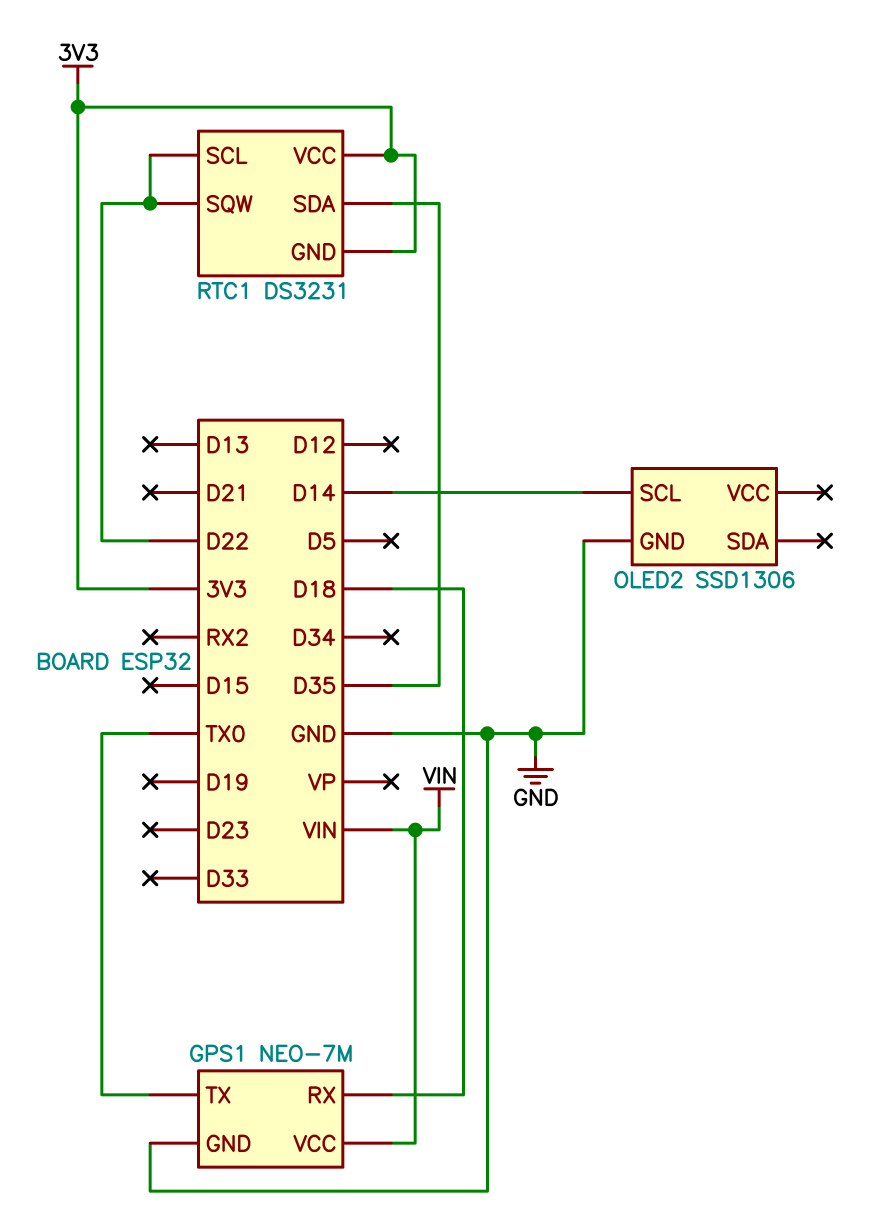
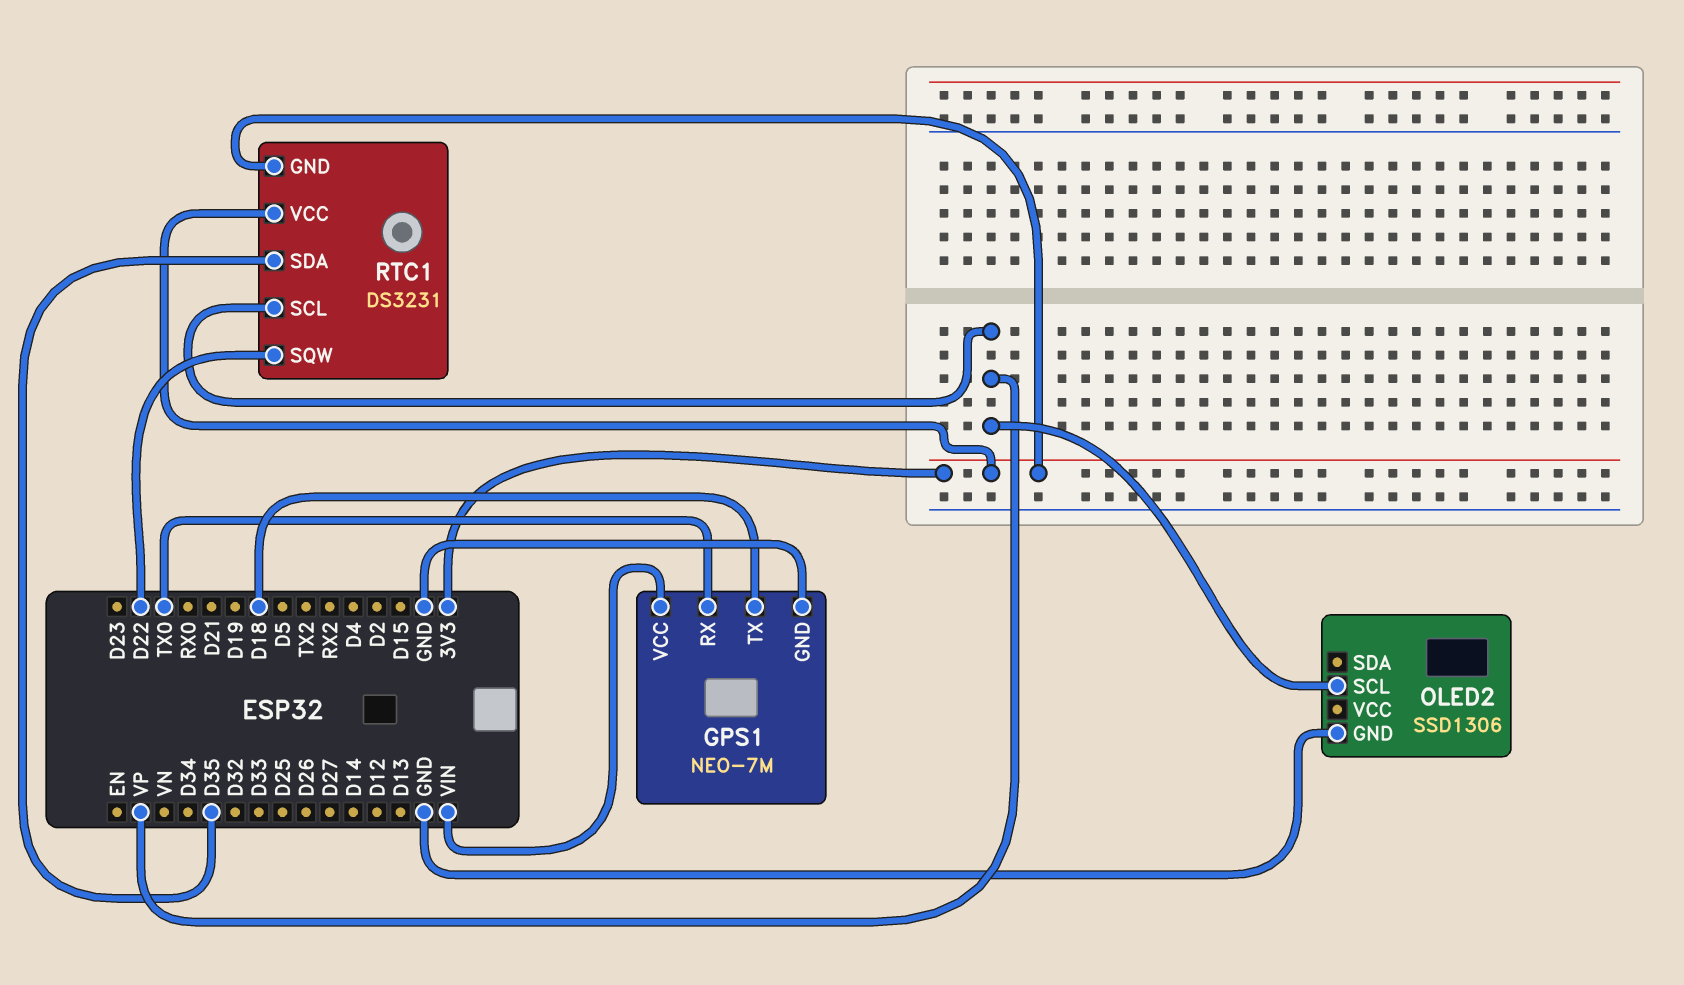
GPS1 pin RX: D18 -> TX0
GPS1 pin TX: TX0 -> D18
OLED2 pin SCL: D14 -> VP
RTC1 pin SCL: D22 -> VP

